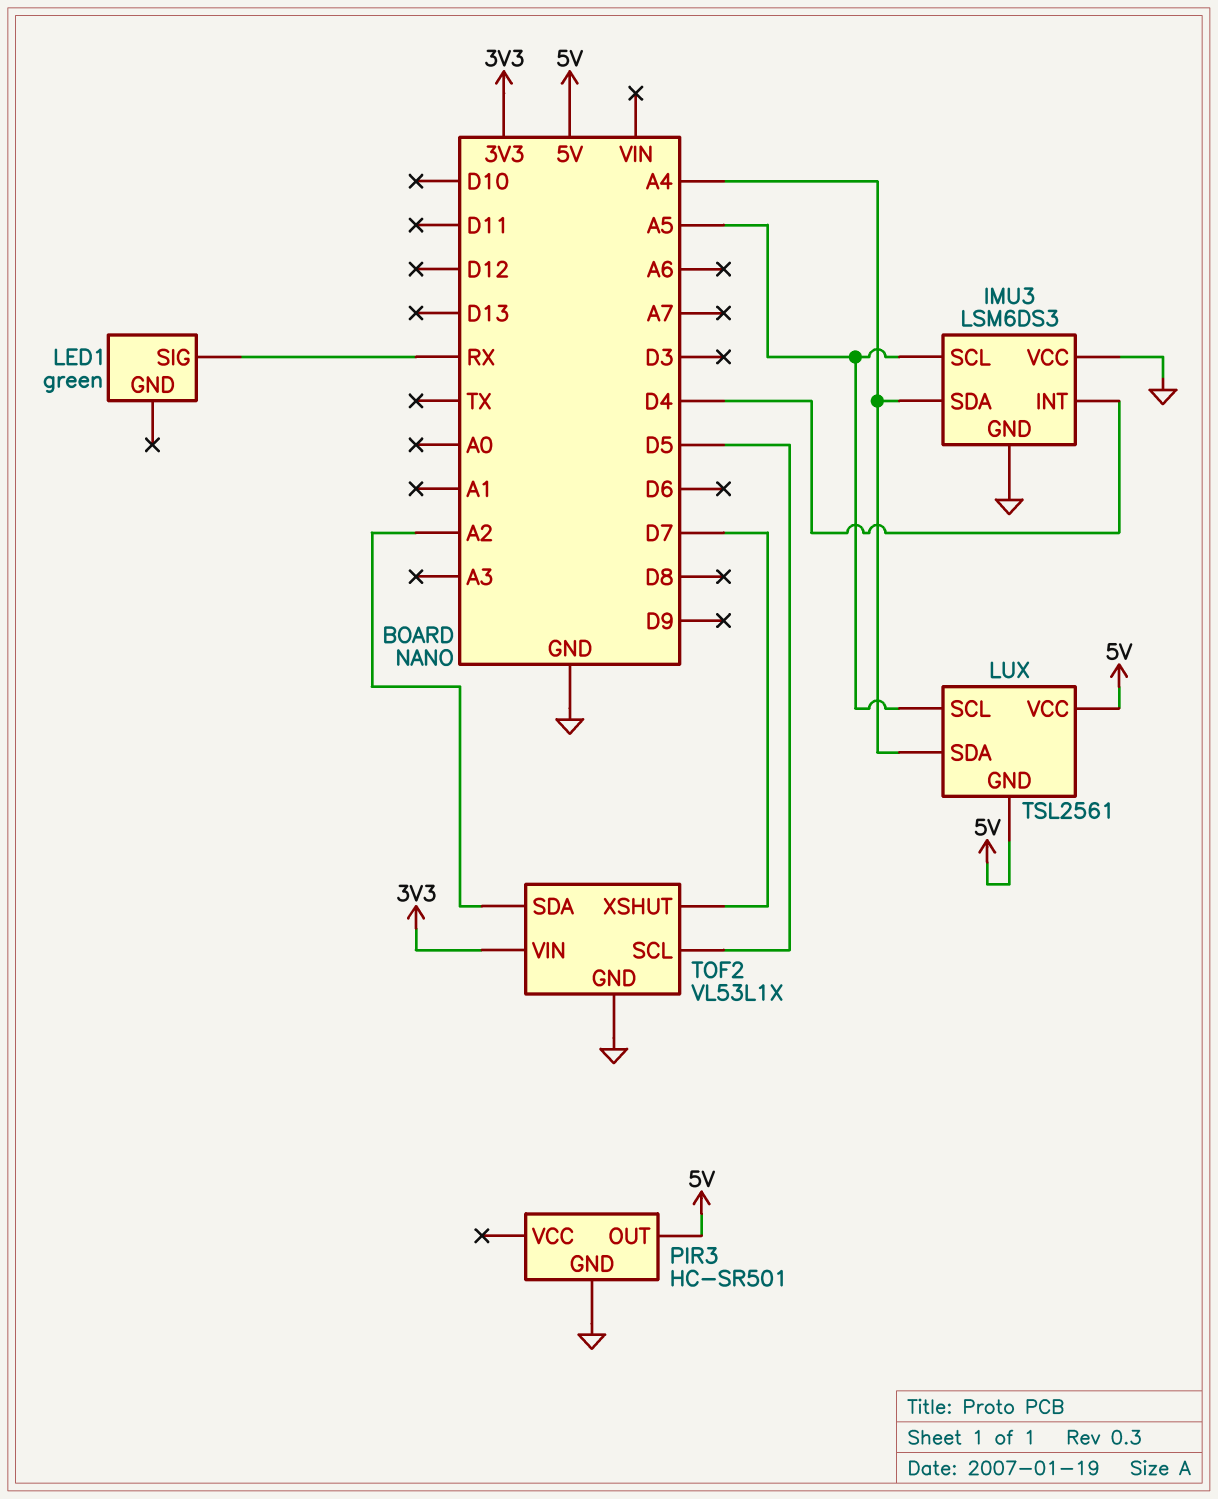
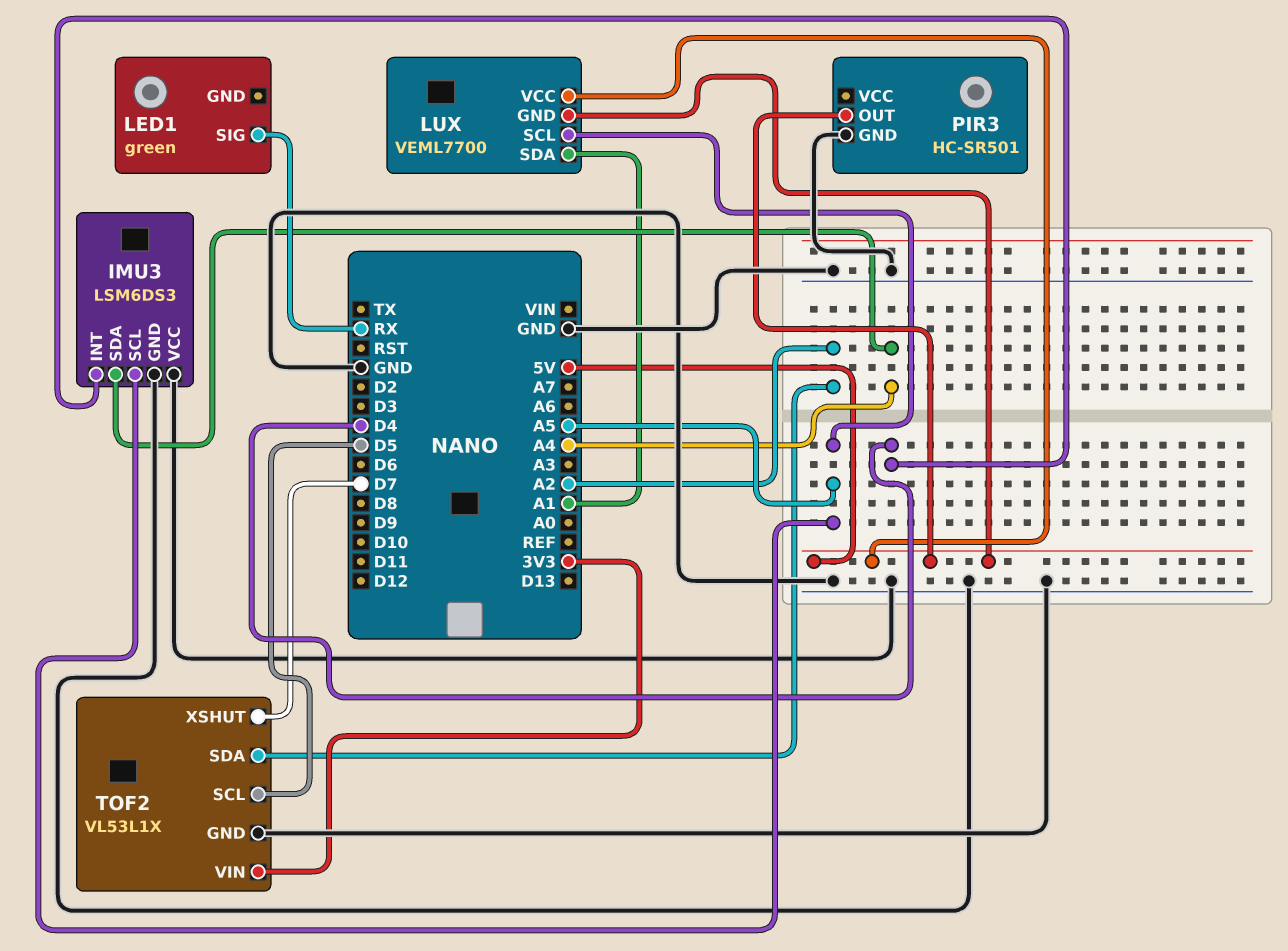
LUX: TSL2561 -> VEML7700
LUX pin SDA: A4 -> A1

